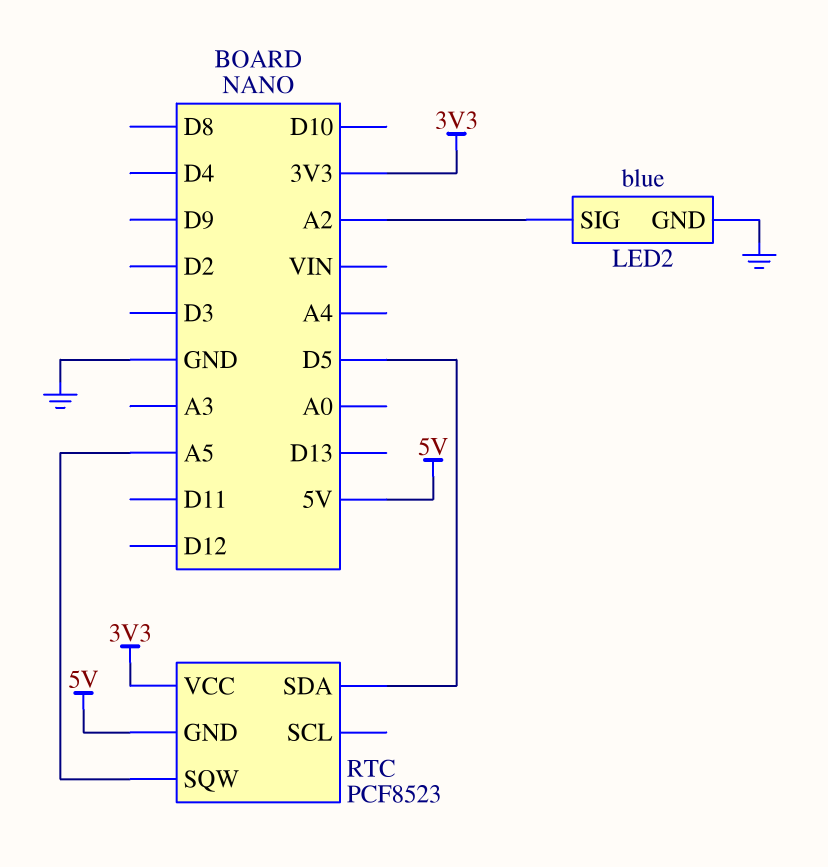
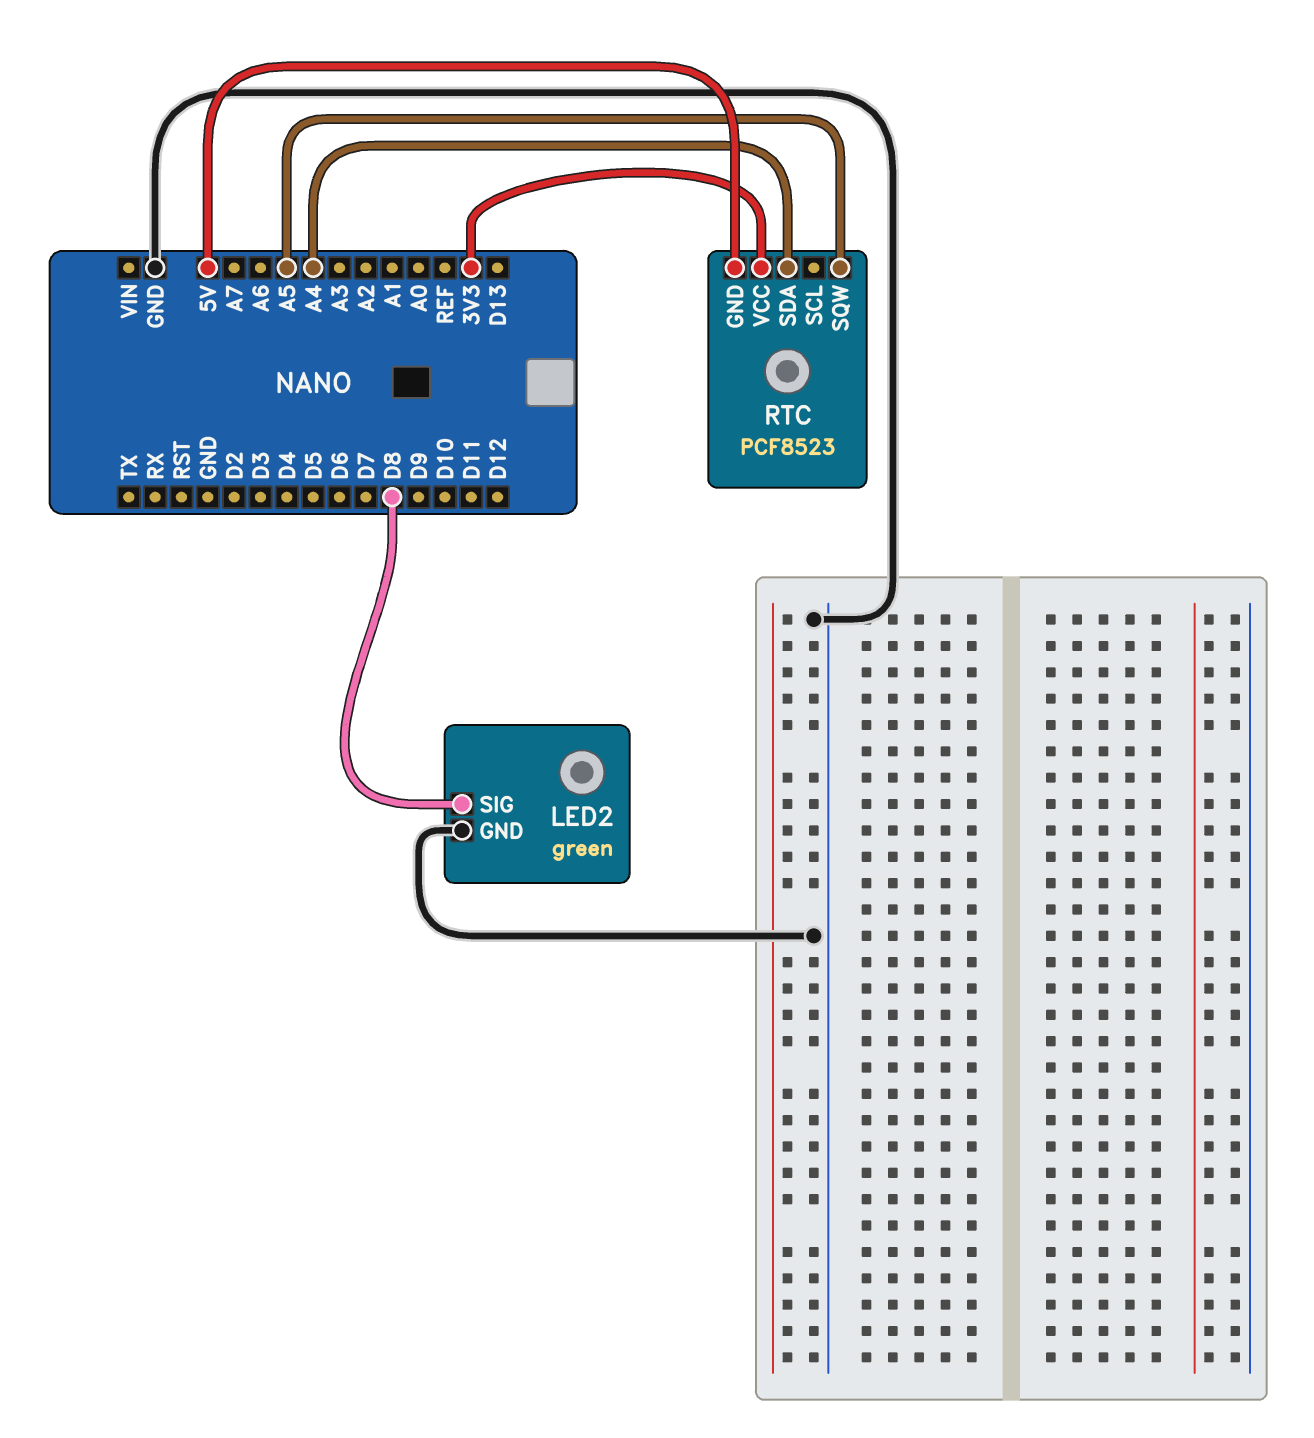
LED2: blue -> green
LED2 pin SIG: A2 -> D8
RTC pin SDA: D5 -> A4

